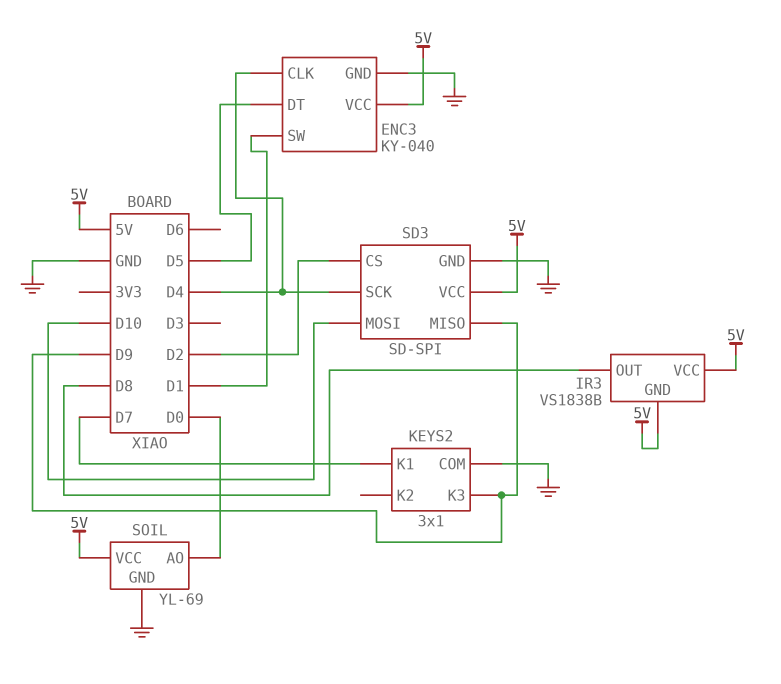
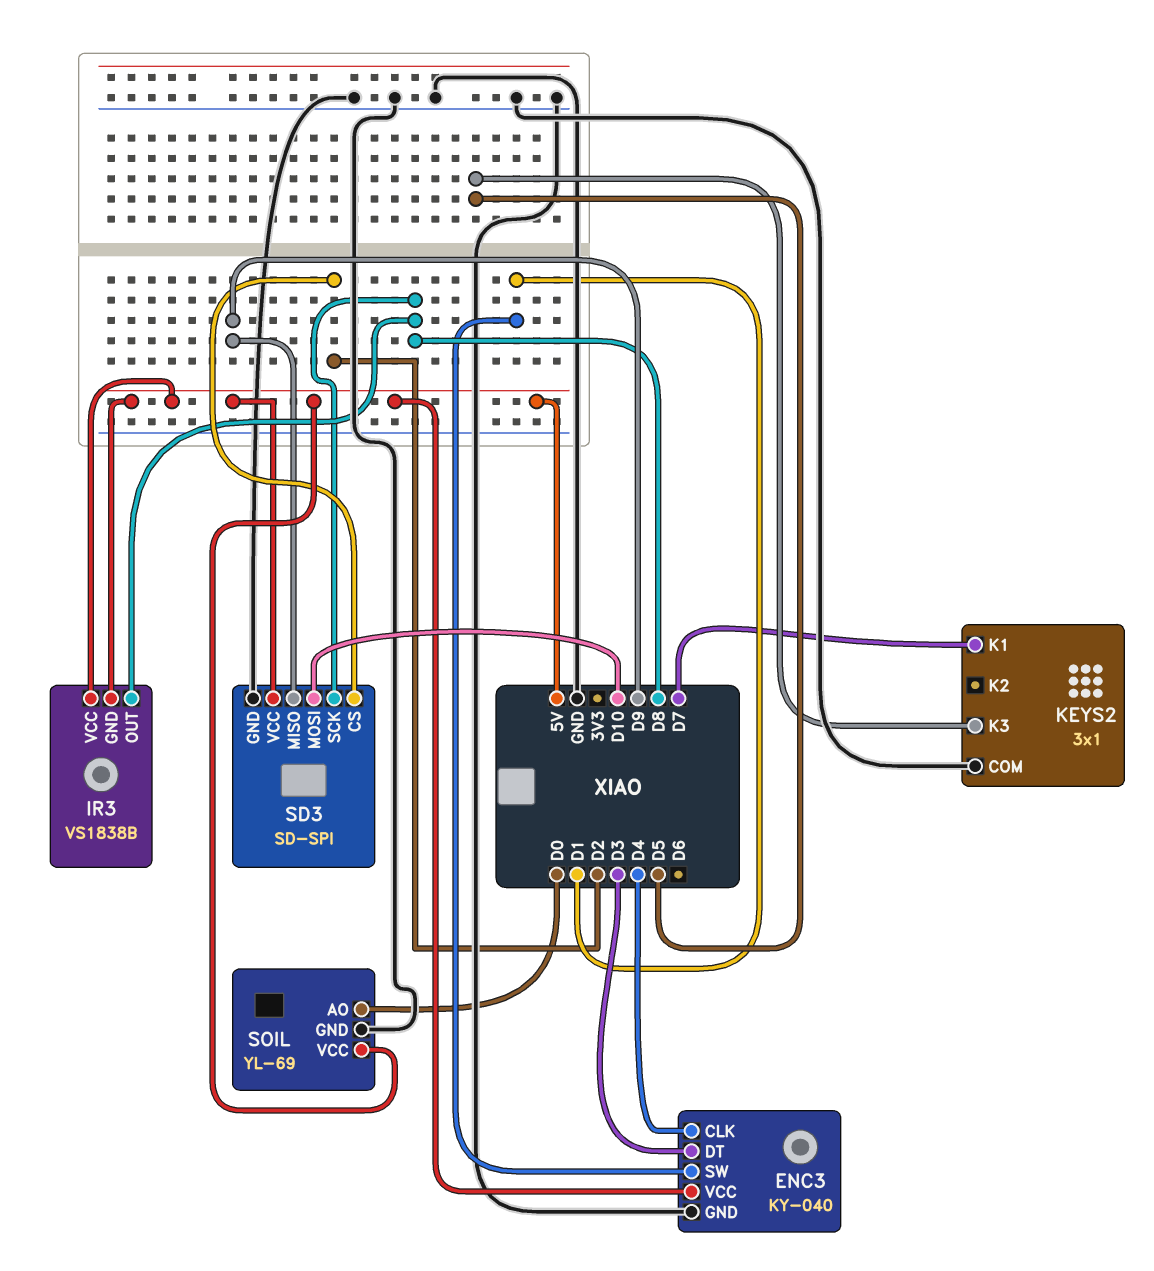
ENC3 pin DT: D5 -> D3
KEYS2 pin K3: D9 -> D5
SD3 pin SCK: D4 -> D8

